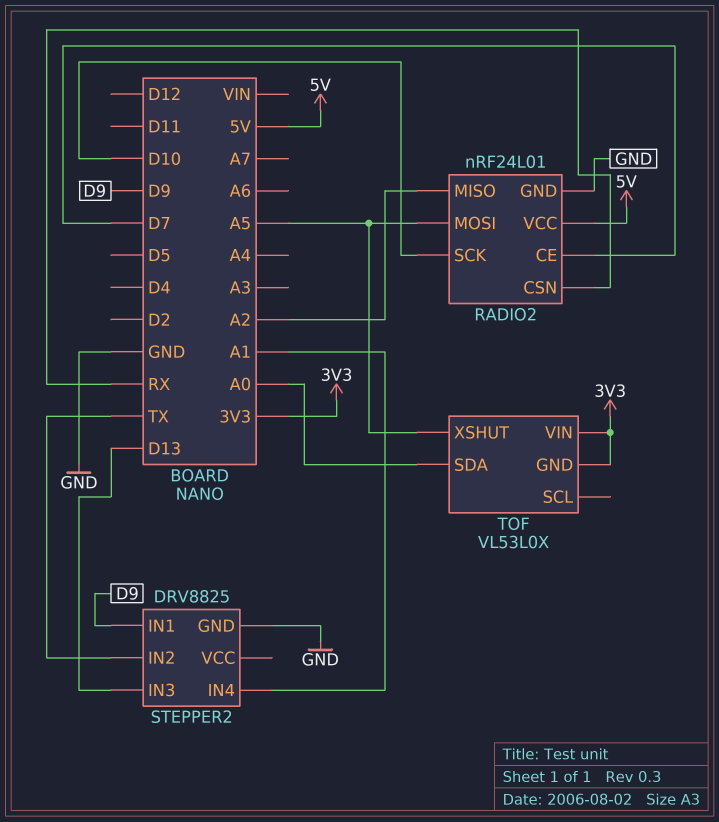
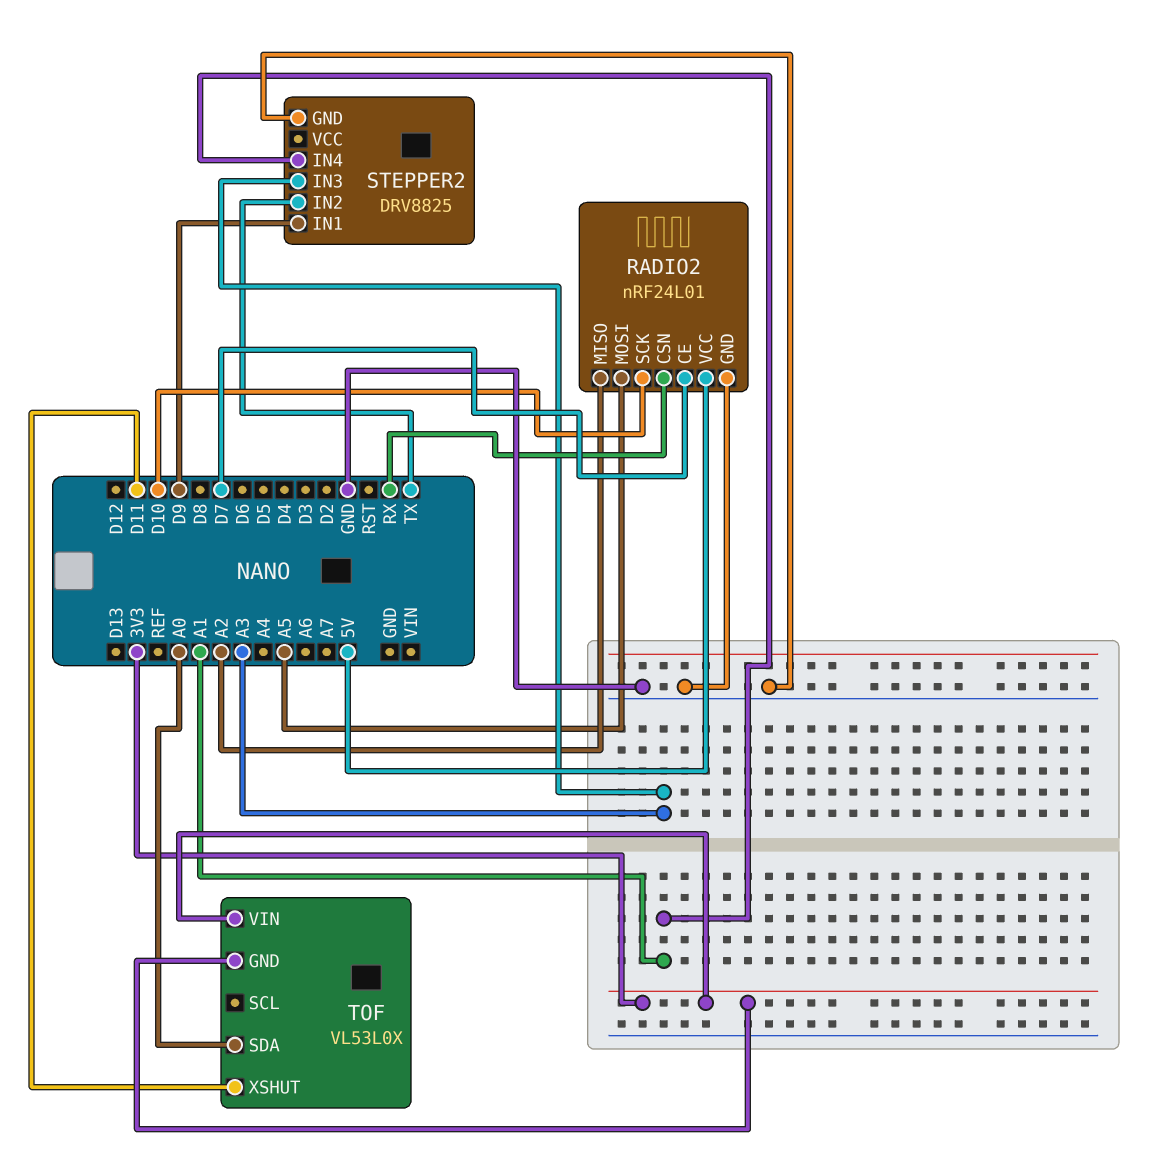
STEPPER2 pin IN3: D13 -> A3
TOF pin XSHUT: A5 -> D11

